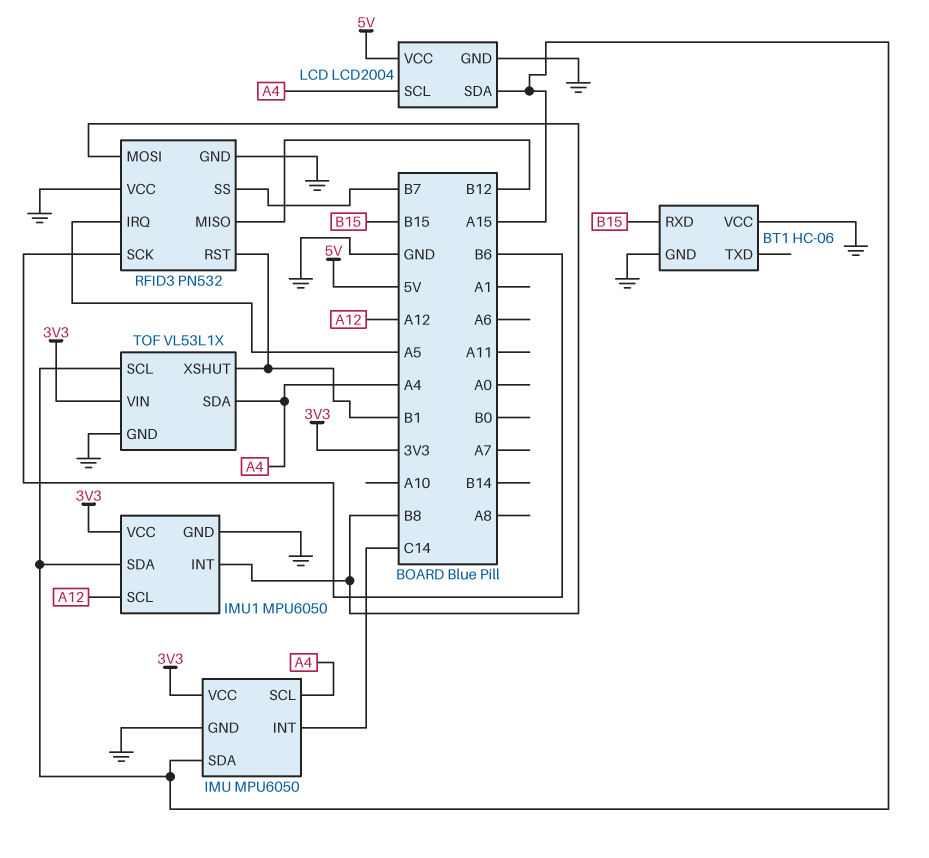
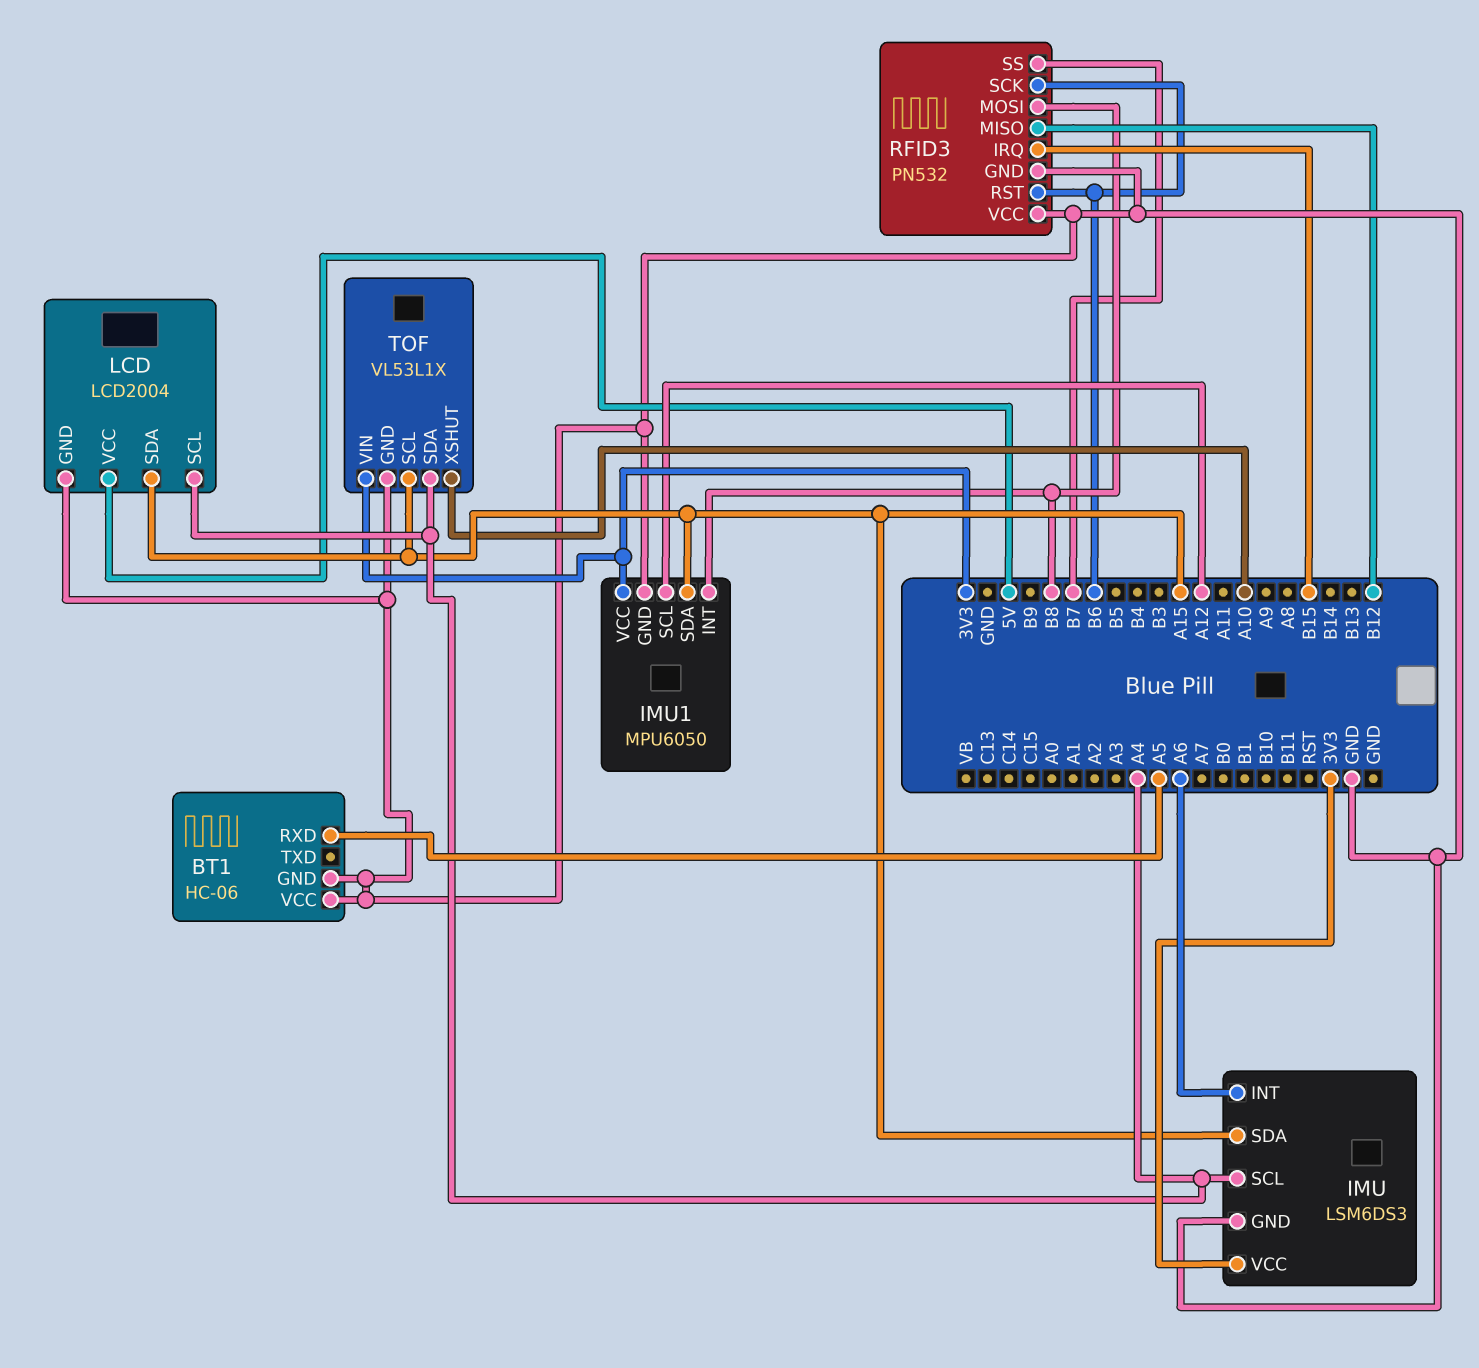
BT1 pin RXD: B15 -> A5
IMU: MPU6050 -> LSM6DS3
IMU pin INT: C14 -> A6
RFID3 pin IRQ: A5 -> B15
RFID3 pin RST: B1 -> B6
TOF pin XSHUT: B1 -> A10

